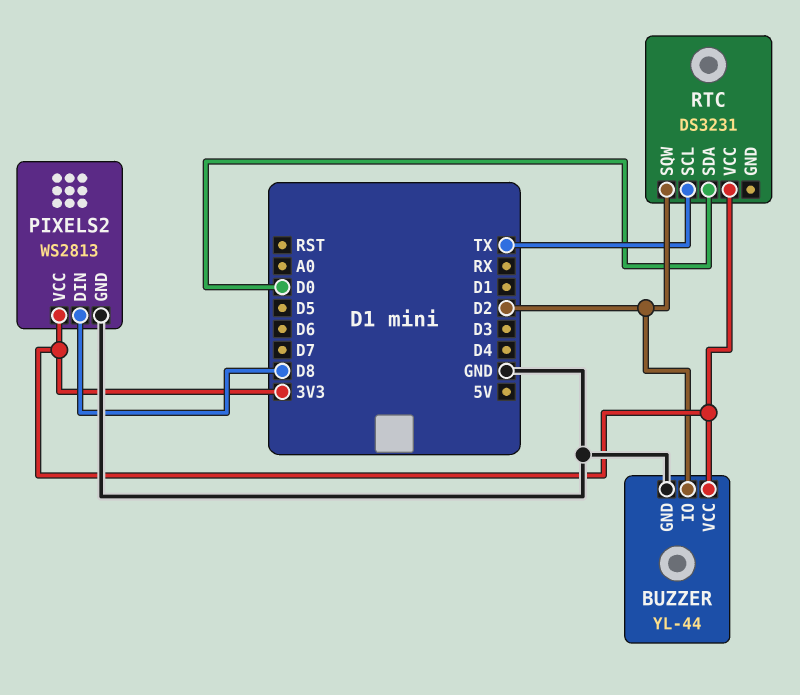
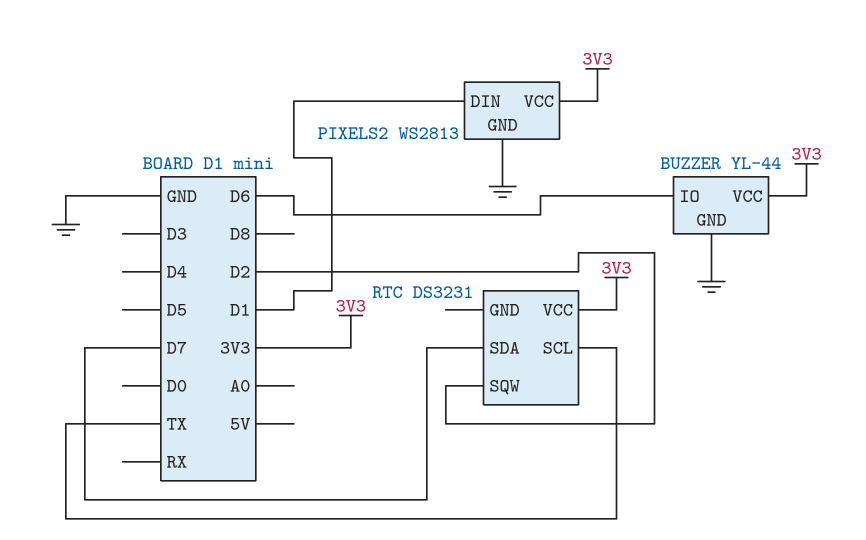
BUZZER pin IO: D2 -> D6
PIXELS2 pin DIN: D8 -> D1
RTC pin SDA: D0 -> D7

